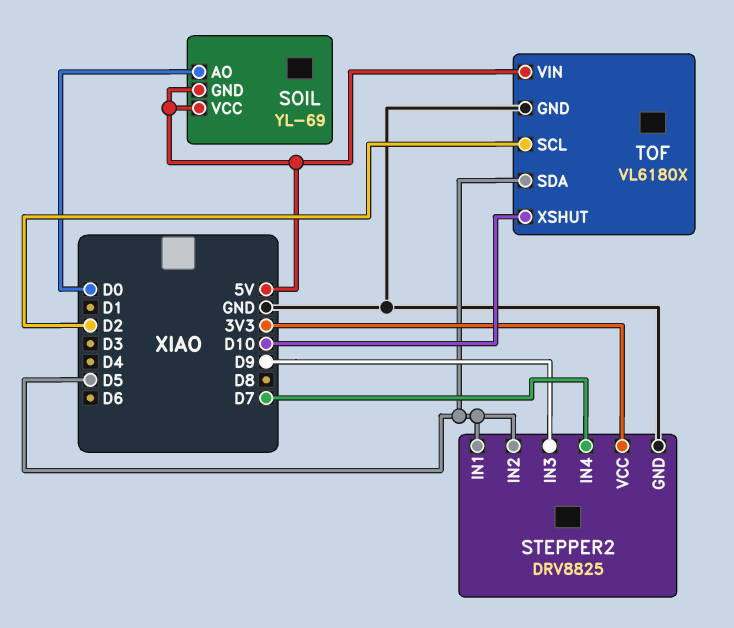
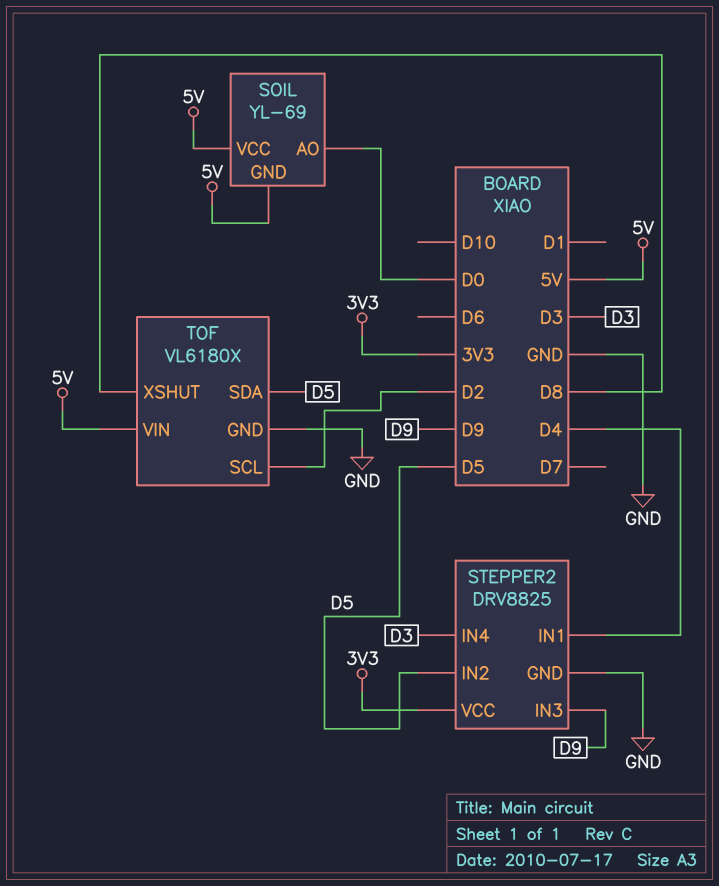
STEPPER2 pin IN1: D5 -> D4
STEPPER2 pin IN4: D7 -> D3
TOF pin XSHUT: D10 -> D8

